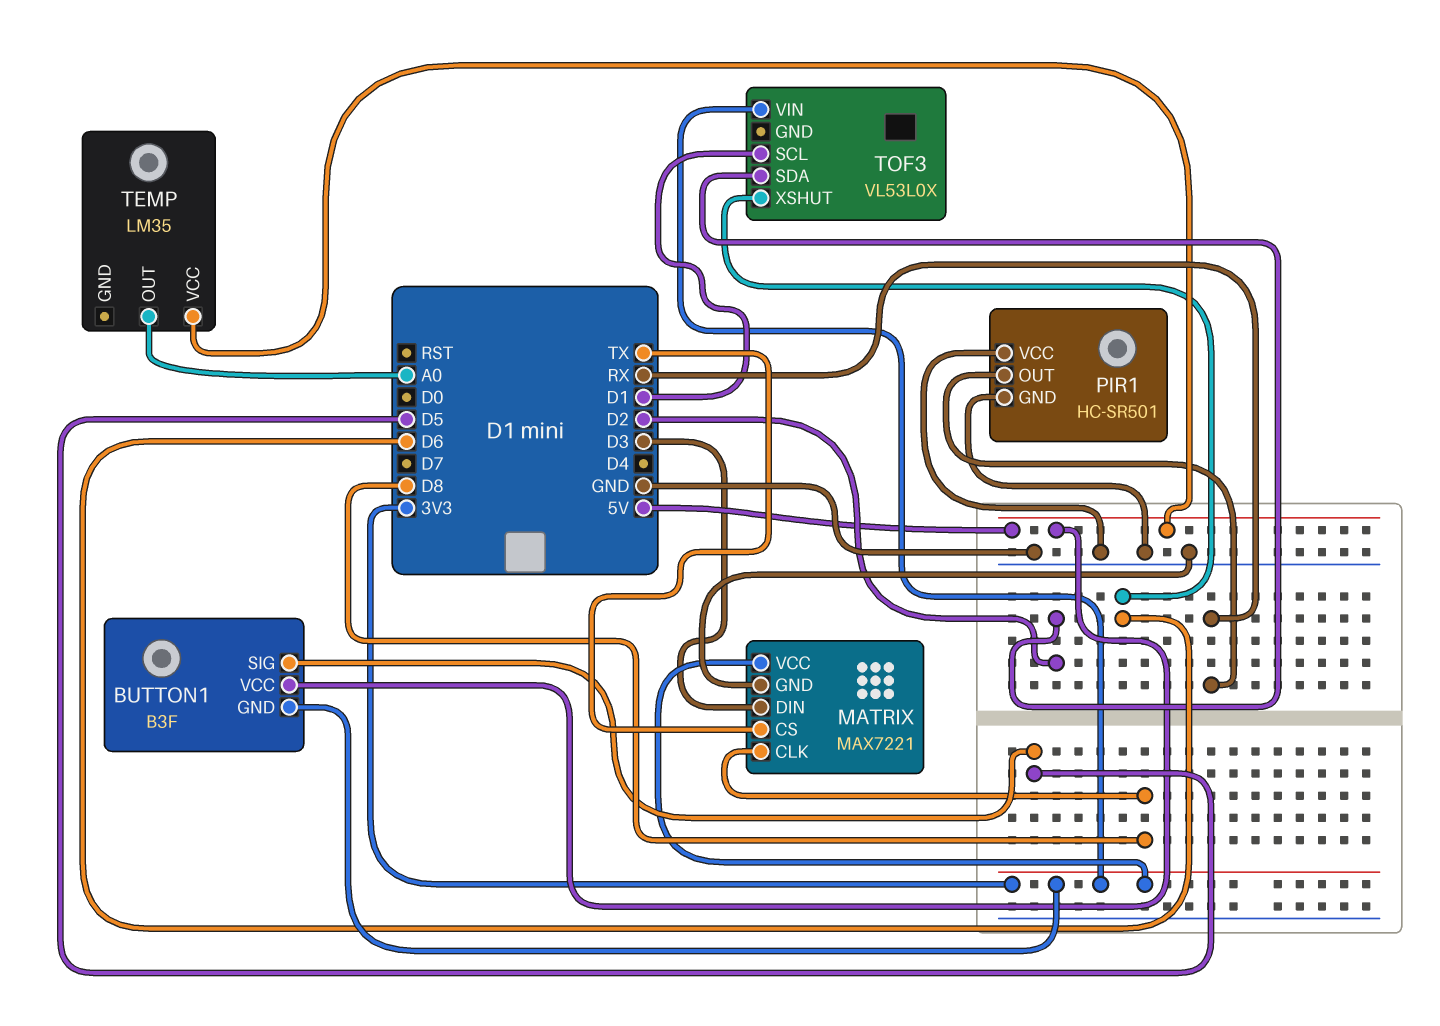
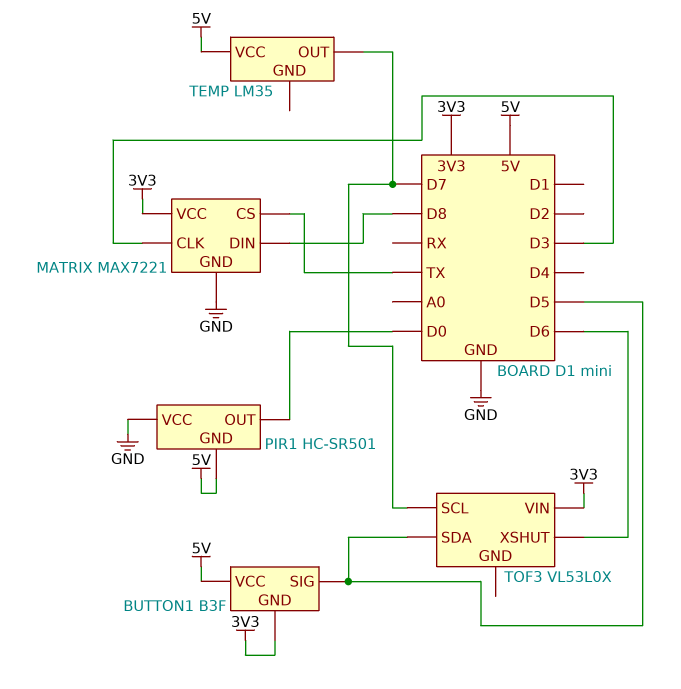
MATRIX pin CLK: D8 -> D3
MATRIX pin DIN: D3 -> D8
PIR1 pin GND: GND -> 5V
PIR1 pin OUT: RX -> D0
TEMP pin OUT: A0 -> D7
TOF3 pin SCL: D1 -> D7
TOF3 pin SDA: D2 -> D5

